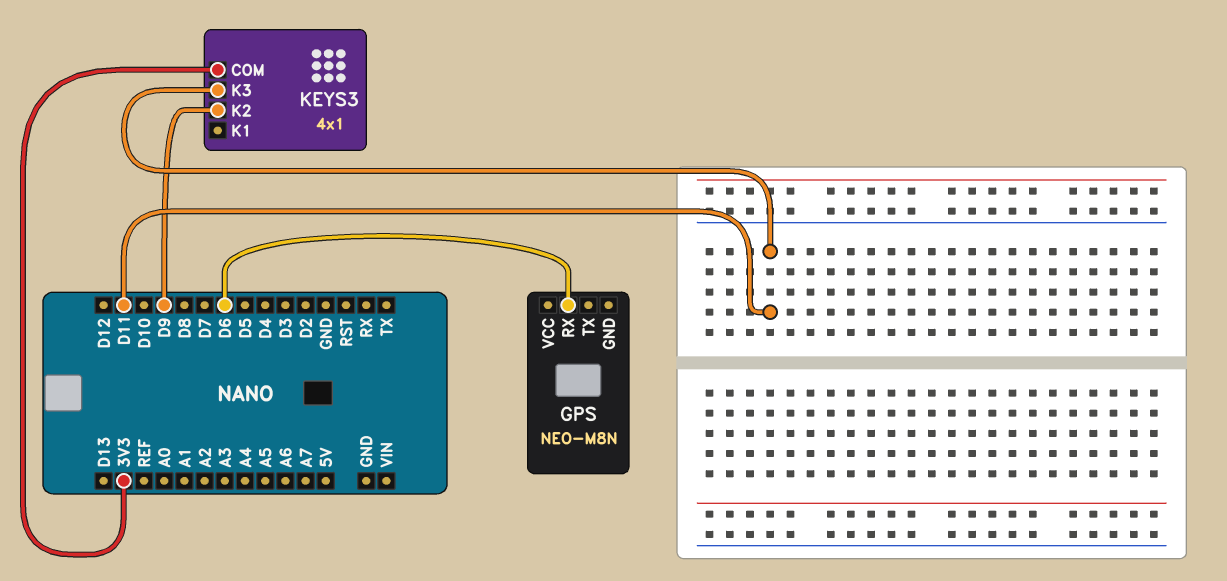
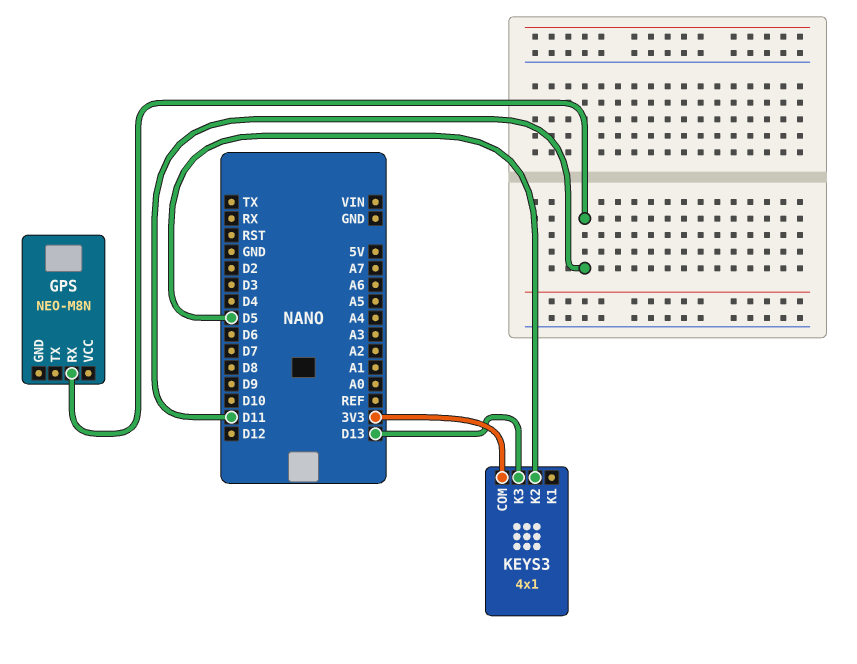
GPS pin RX: D6 -> D11
KEYS3 pin K2: D9 -> D5
KEYS3 pin K3: D11 -> D13

